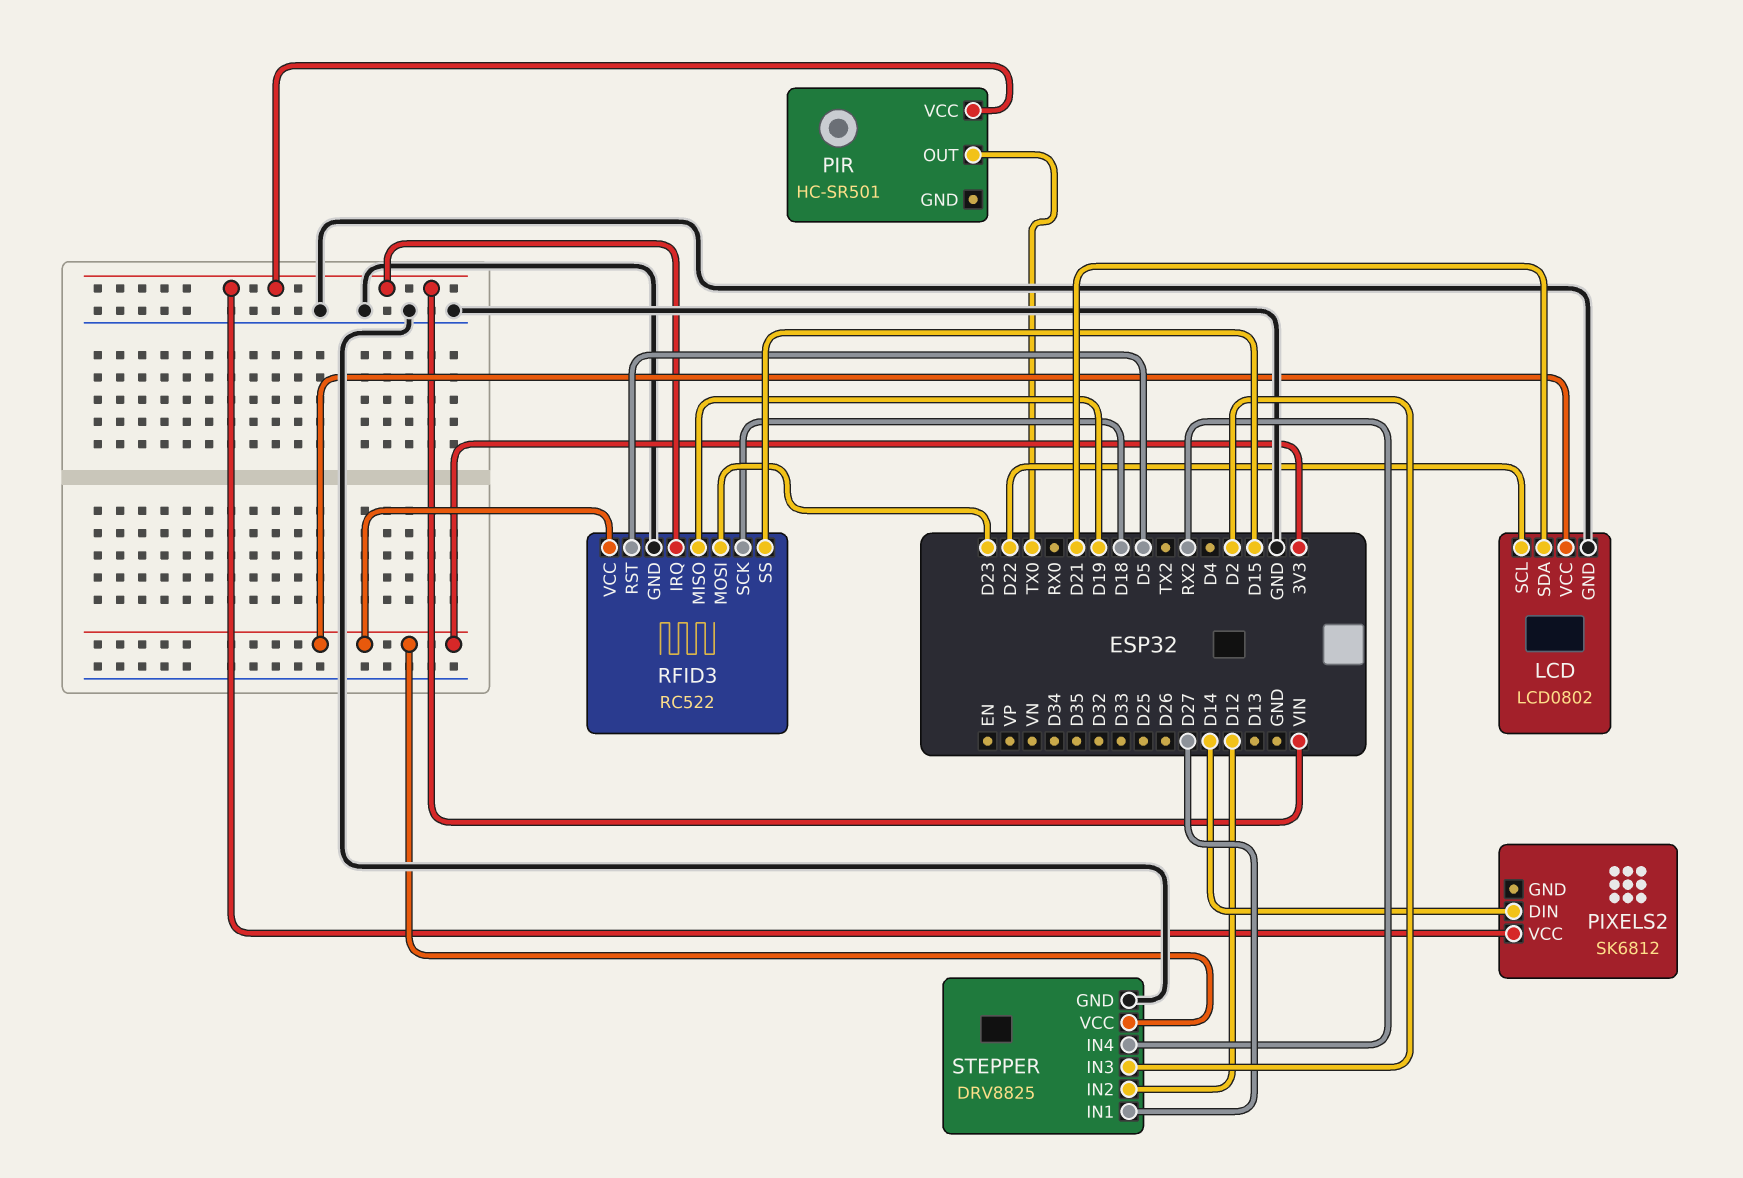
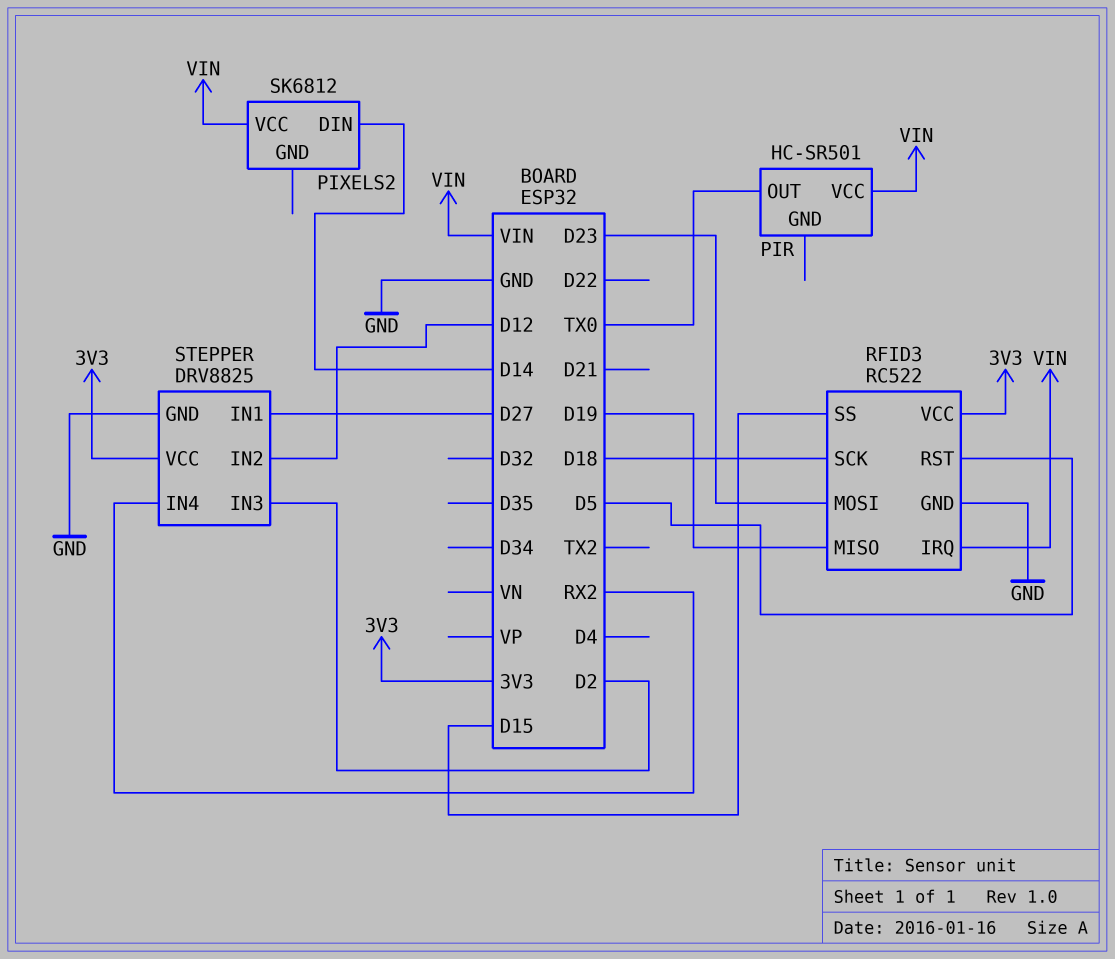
LCD: LCD0802 -> none
LCD pin GND: GND -> none
LCD pin SCL: D22 -> none
LCD pin SDA: D21 -> none
LCD pin VCC: 3V3 -> none

